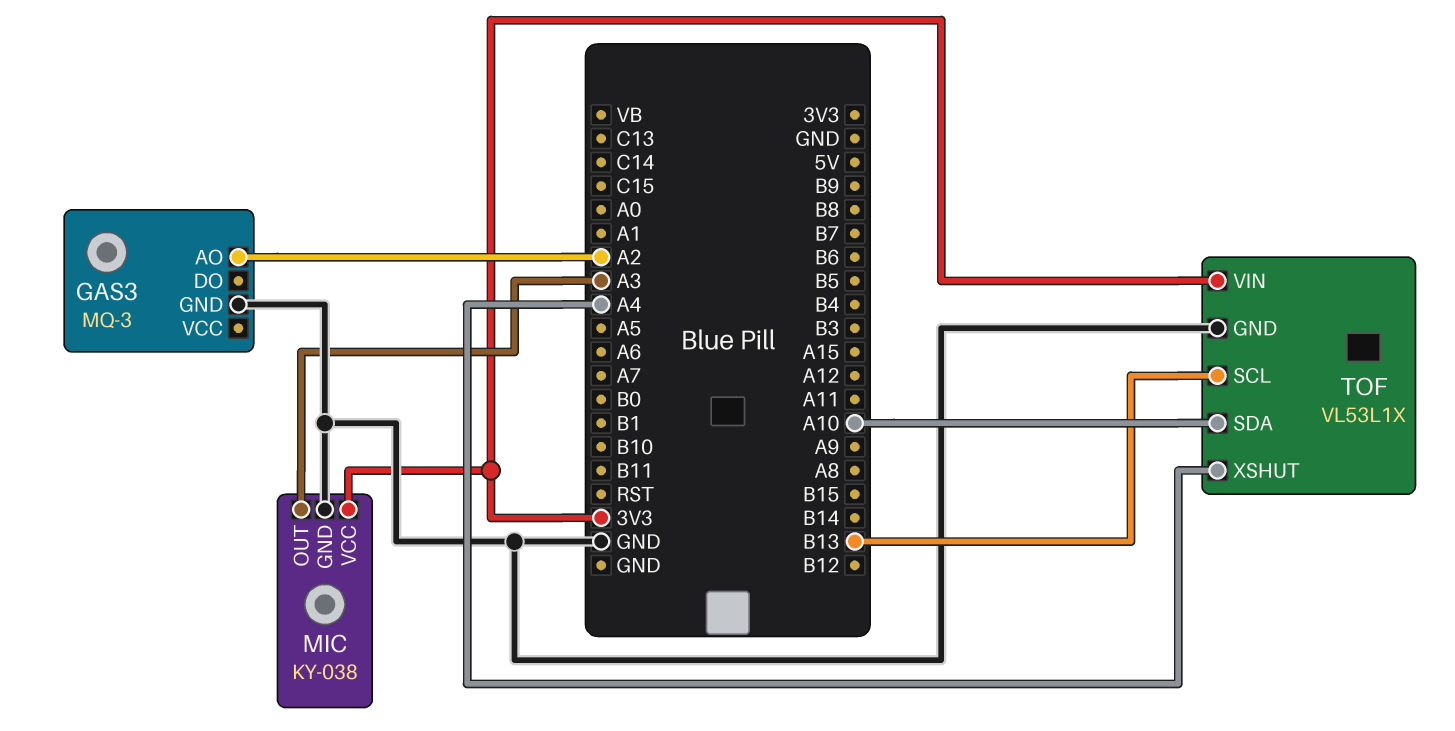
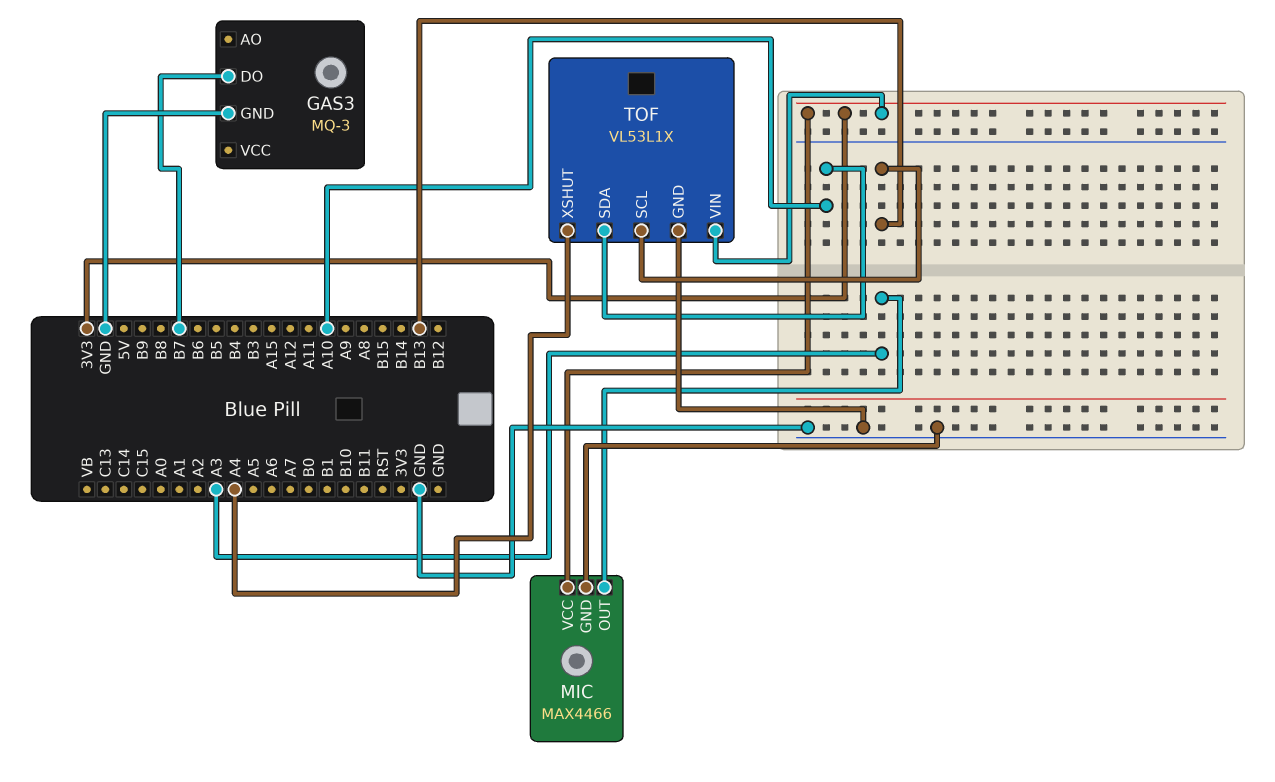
GAS3 pin AO: A2 -> none
GAS3 pin DO: none -> B7
MIC: KY-038 -> MAX4466

